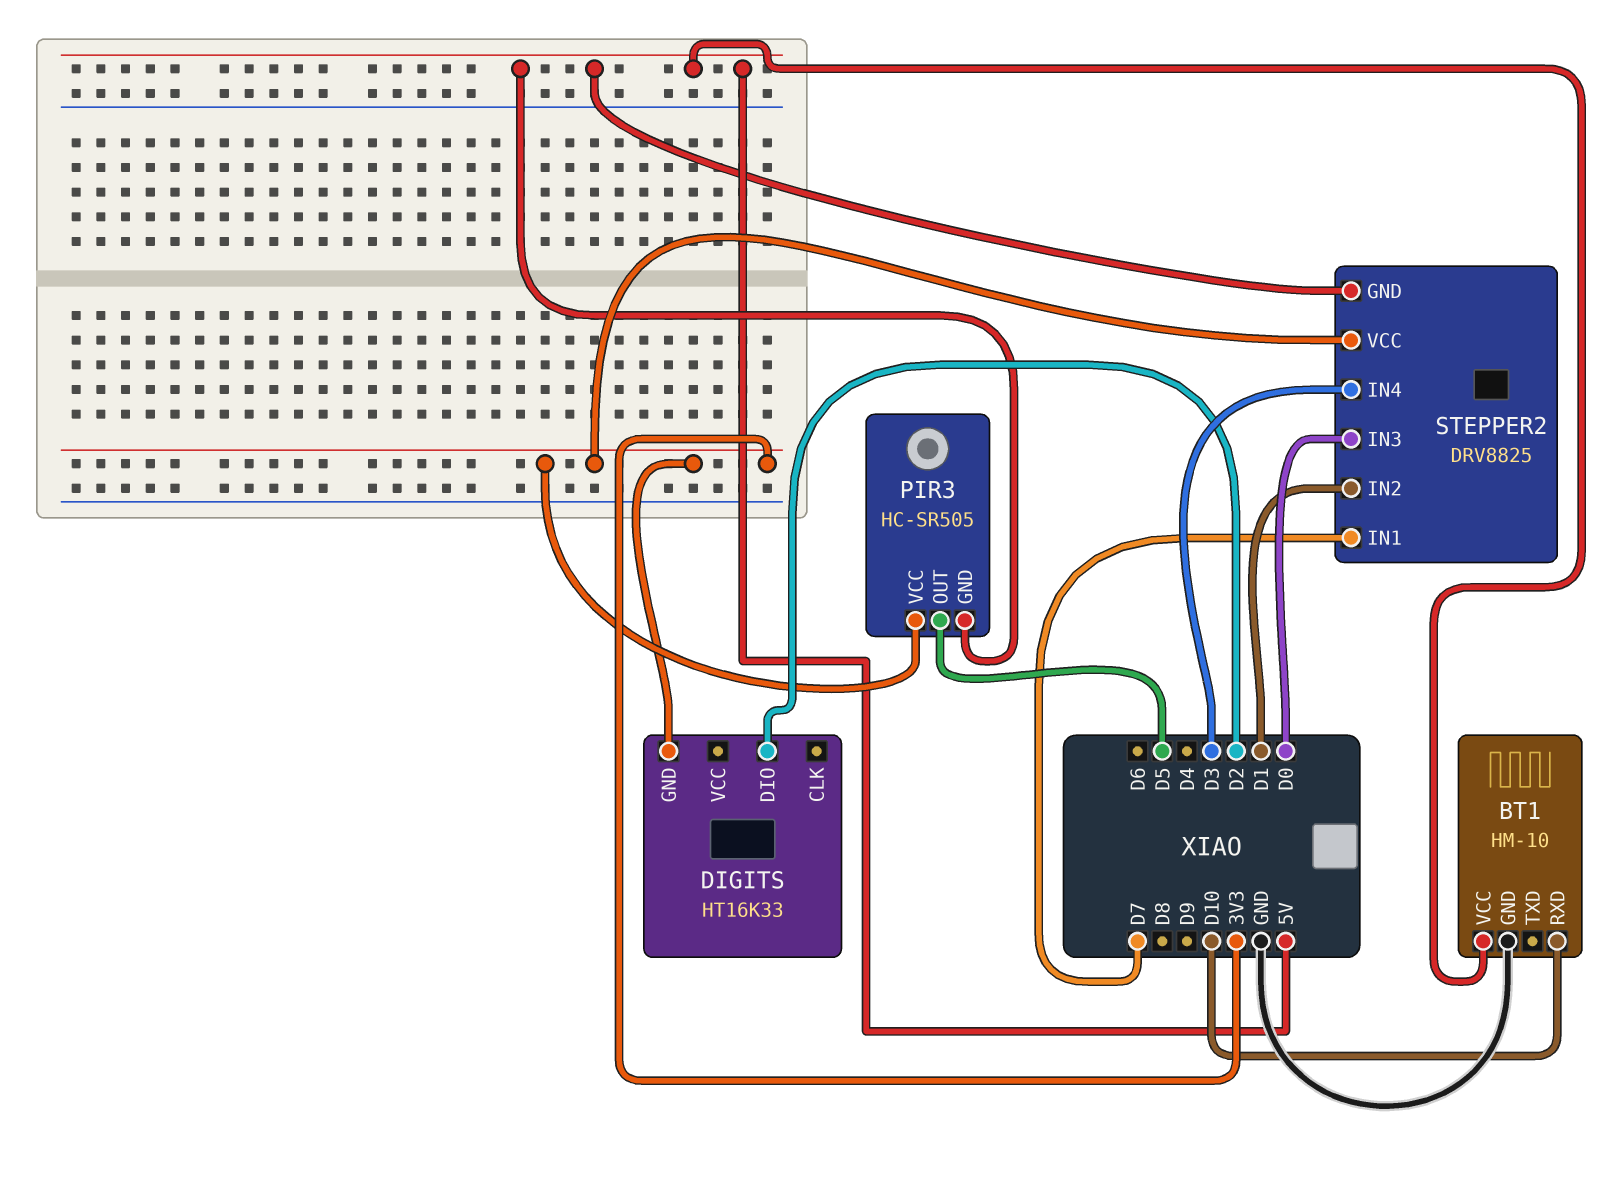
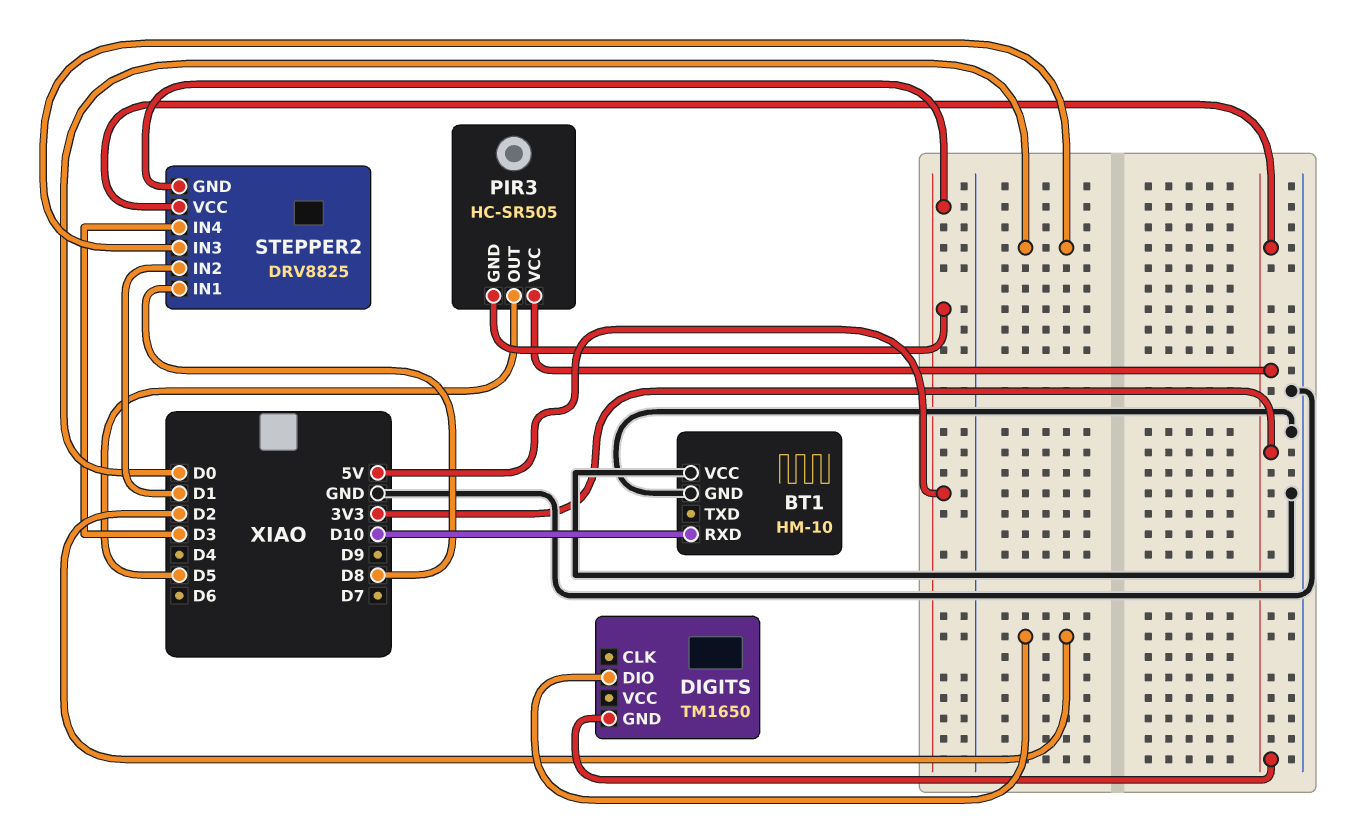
BT1 pin VCC: 5V -> GND
DIGITS: HT16K33 -> TM1650
STEPPER2 pin IN1: D7 -> D8

